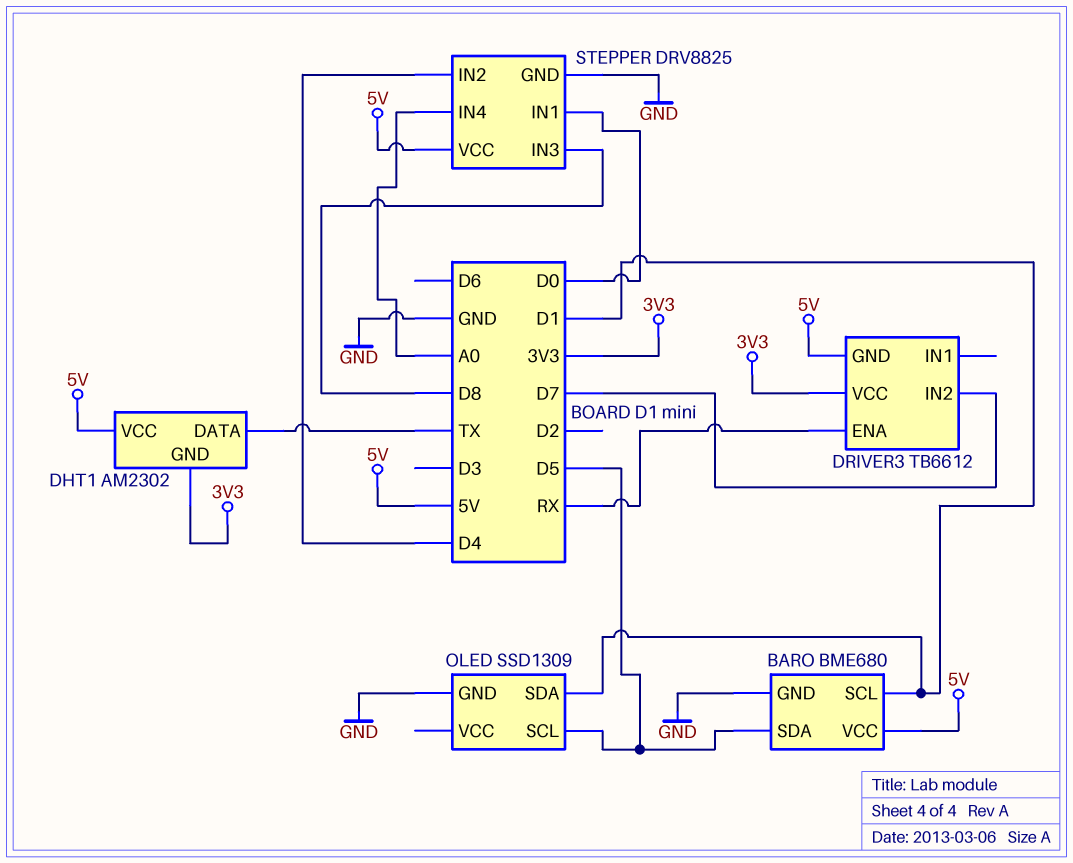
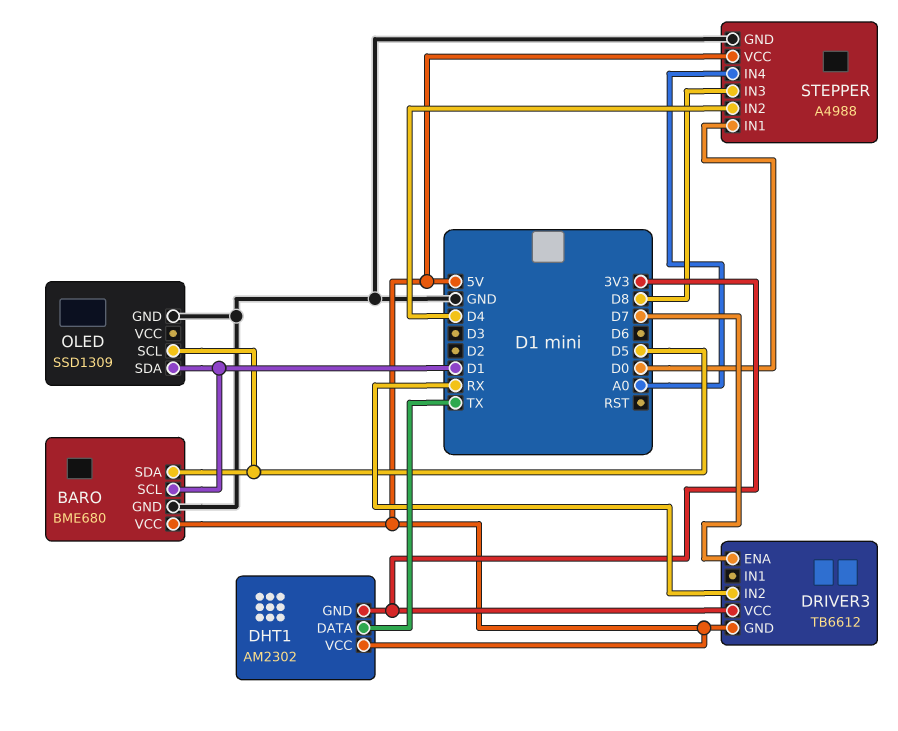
DRIVER3 pin ENA: RX -> D7
DRIVER3 pin IN2: D7 -> RX
STEPPER: DRV8825 -> A4988

